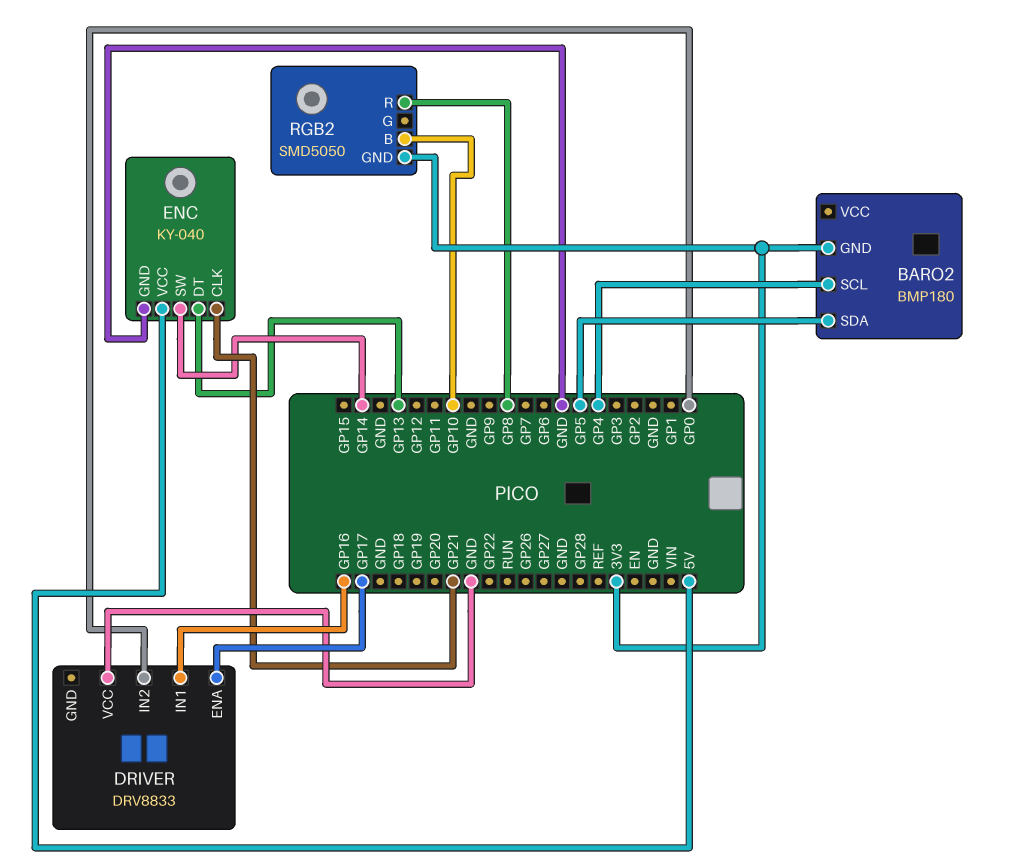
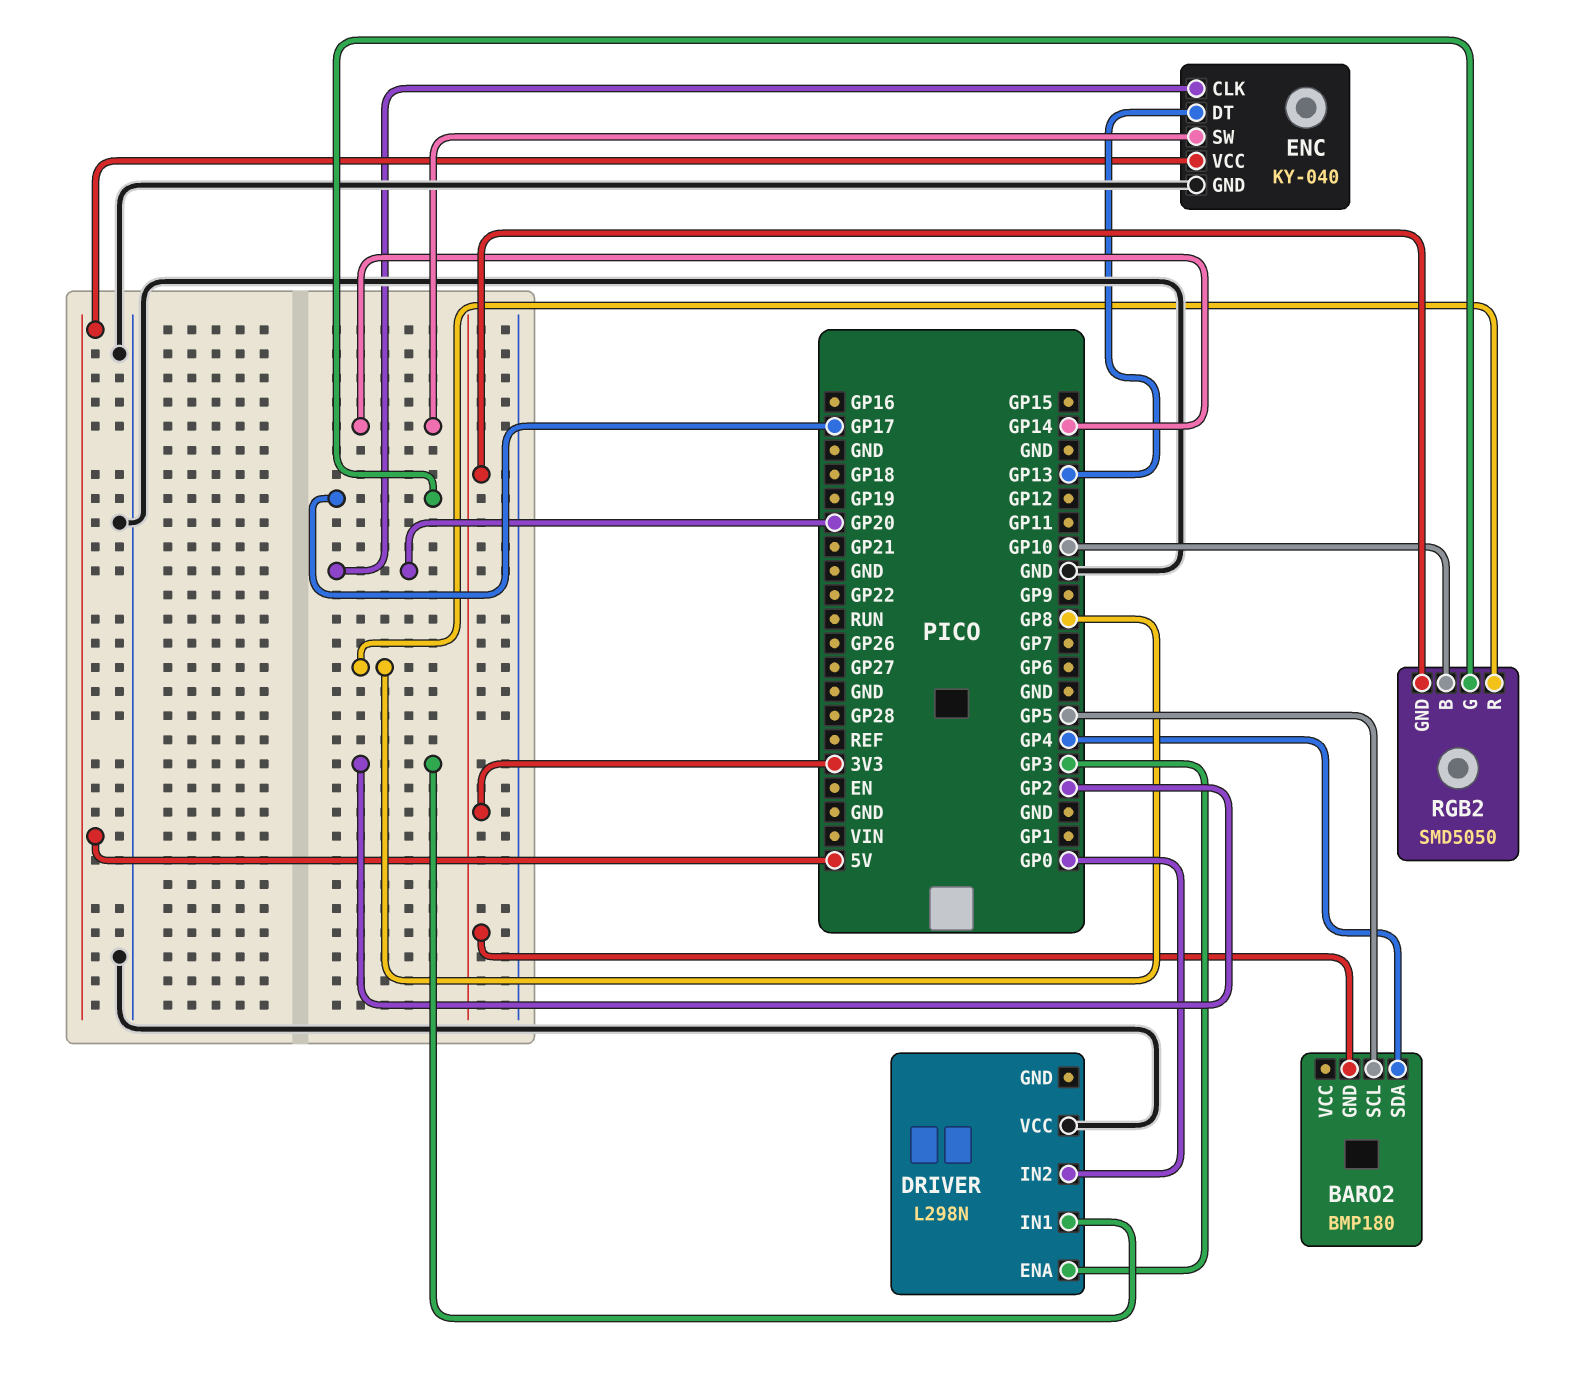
BARO2 pin SCL: GP4 -> GP5
BARO2 pin SDA: GP5 -> GP4
DRIVER: DRV8833 -> L298N
DRIVER pin ENA: GP17 -> GP3
DRIVER pin IN1: GP16 -> GP2
ENC pin CLK: GP21 -> GP20
RGB2 pin G: none -> GP17

